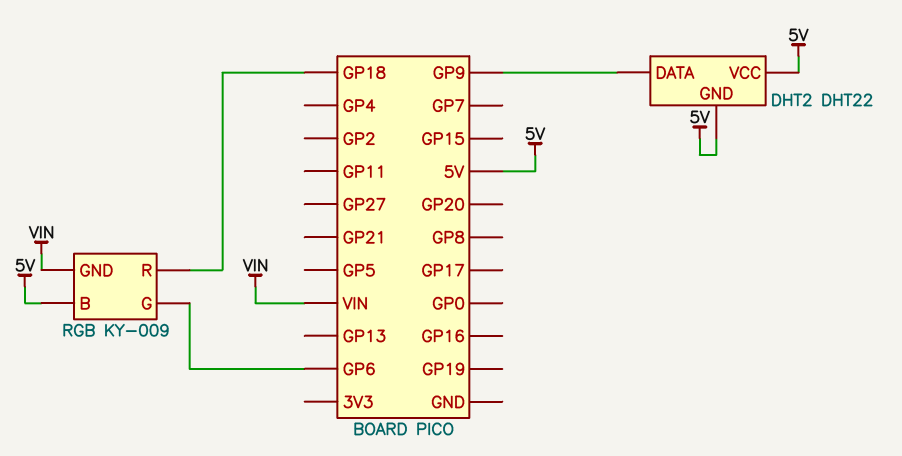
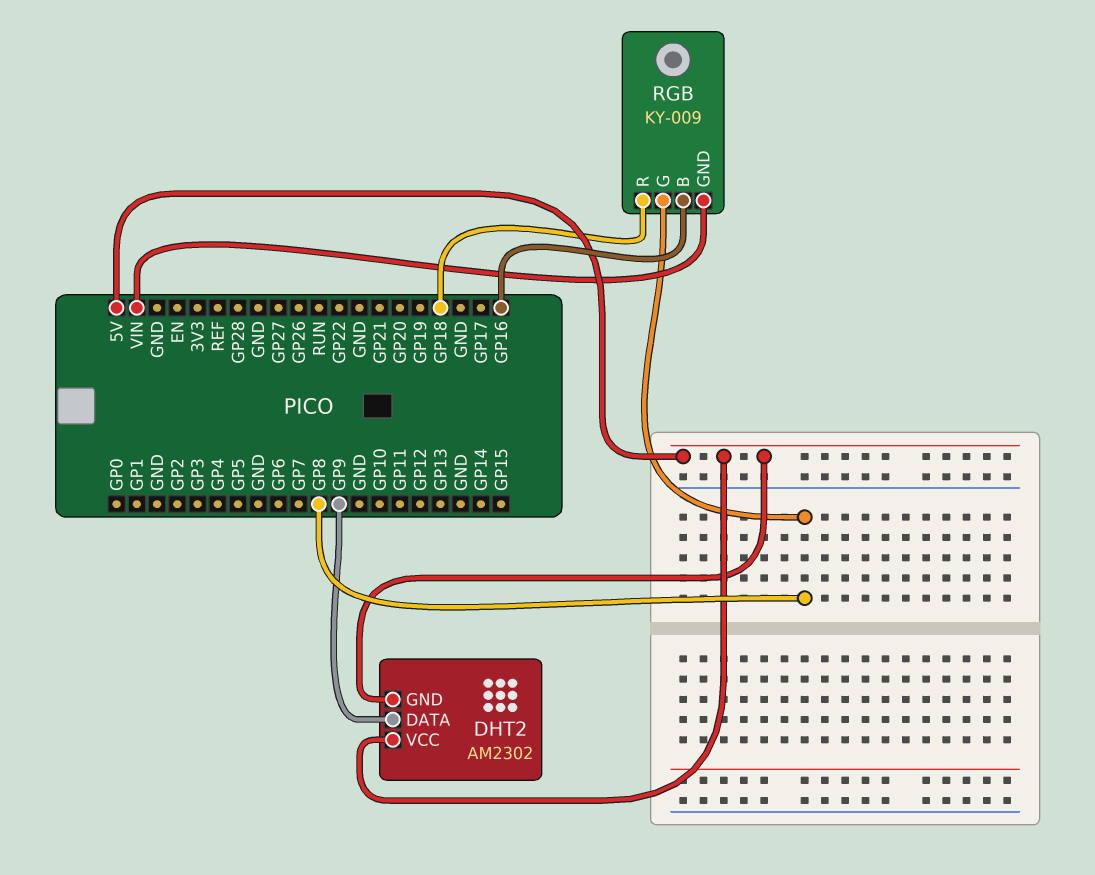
DHT2: DHT22 -> AM2302
RGB pin B: 5V -> GP16
RGB pin G: GP6 -> GP8

